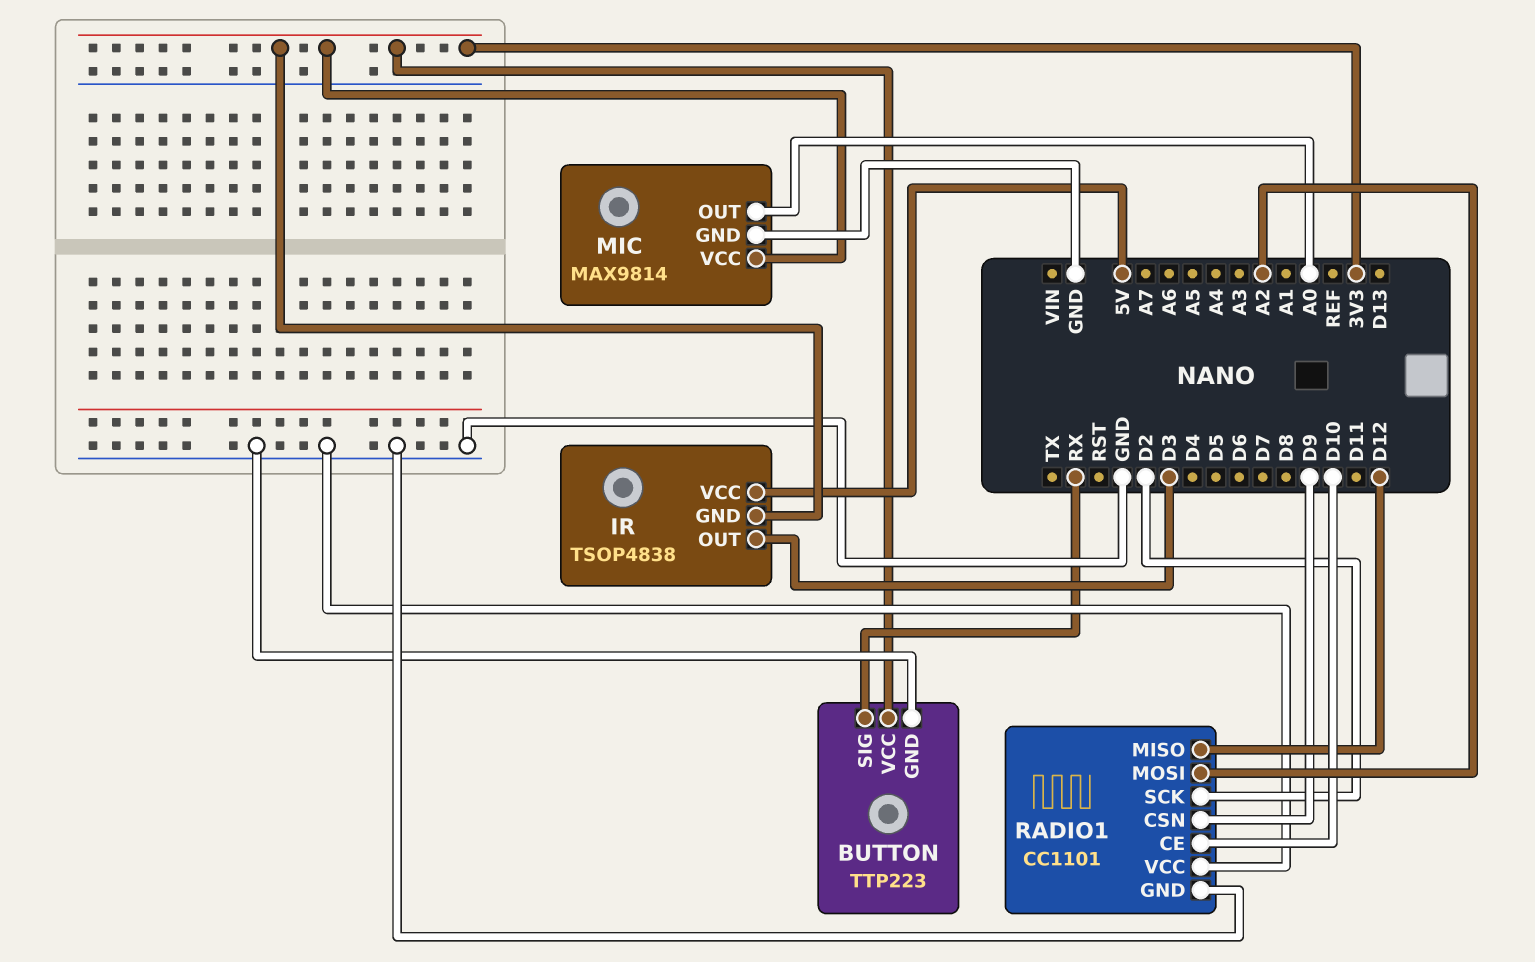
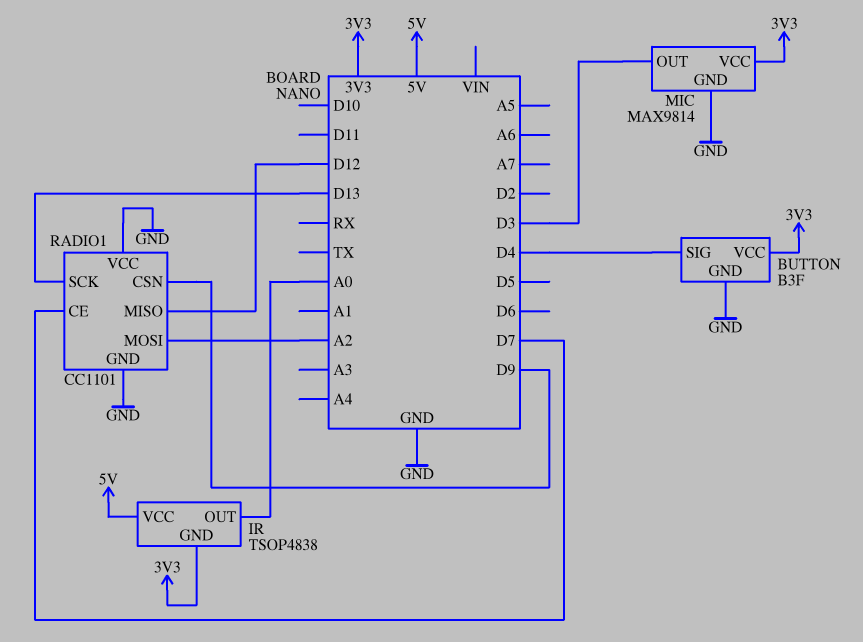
BUTTON: TTP223 -> B3F
BUTTON pin SIG: RX -> D4
IR pin OUT: D3 -> A0
MIC pin OUT: A0 -> D3
RADIO1 pin CE: D10 -> D7
RADIO1 pin SCK: D2 -> D13

